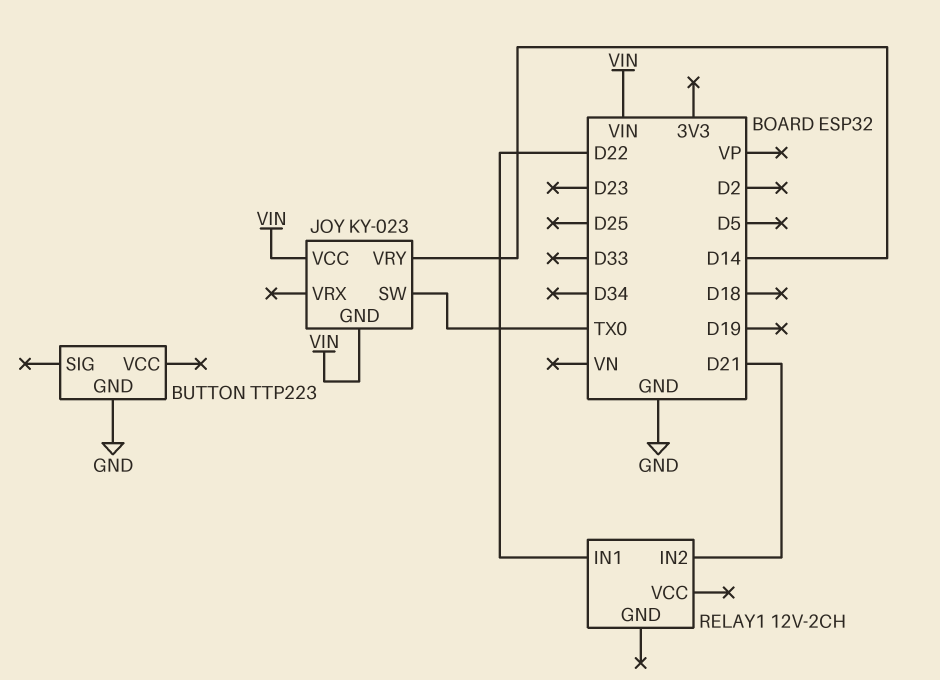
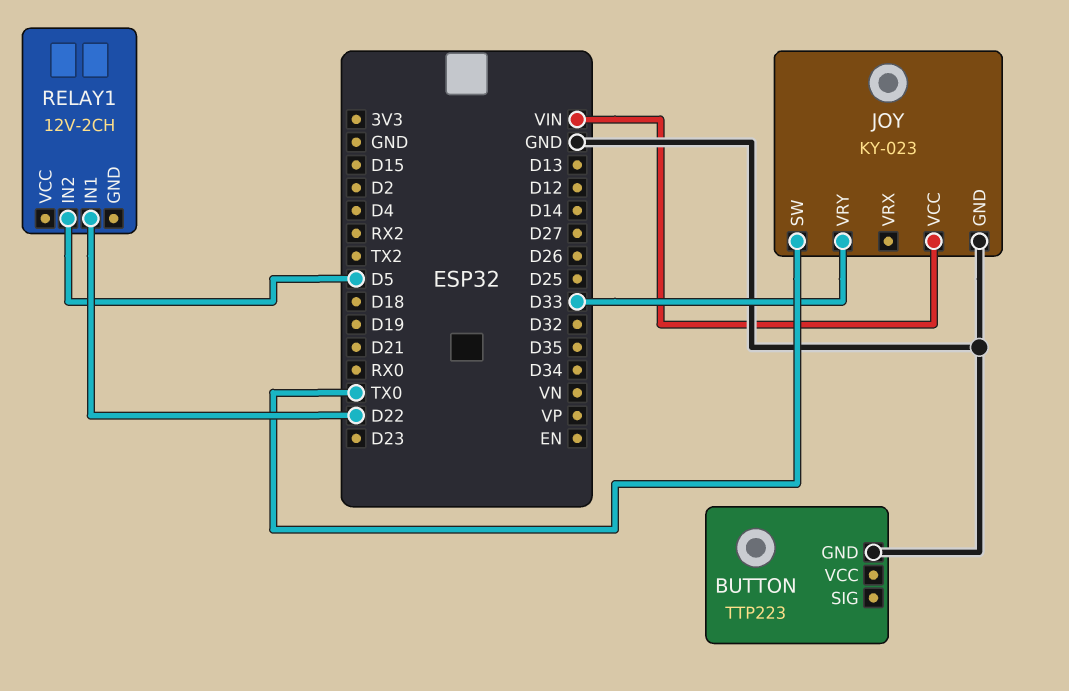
JOY pin GND: VIN -> GND
JOY pin VRY: D14 -> D33
RELAY1 pin IN2: D21 -> D5

